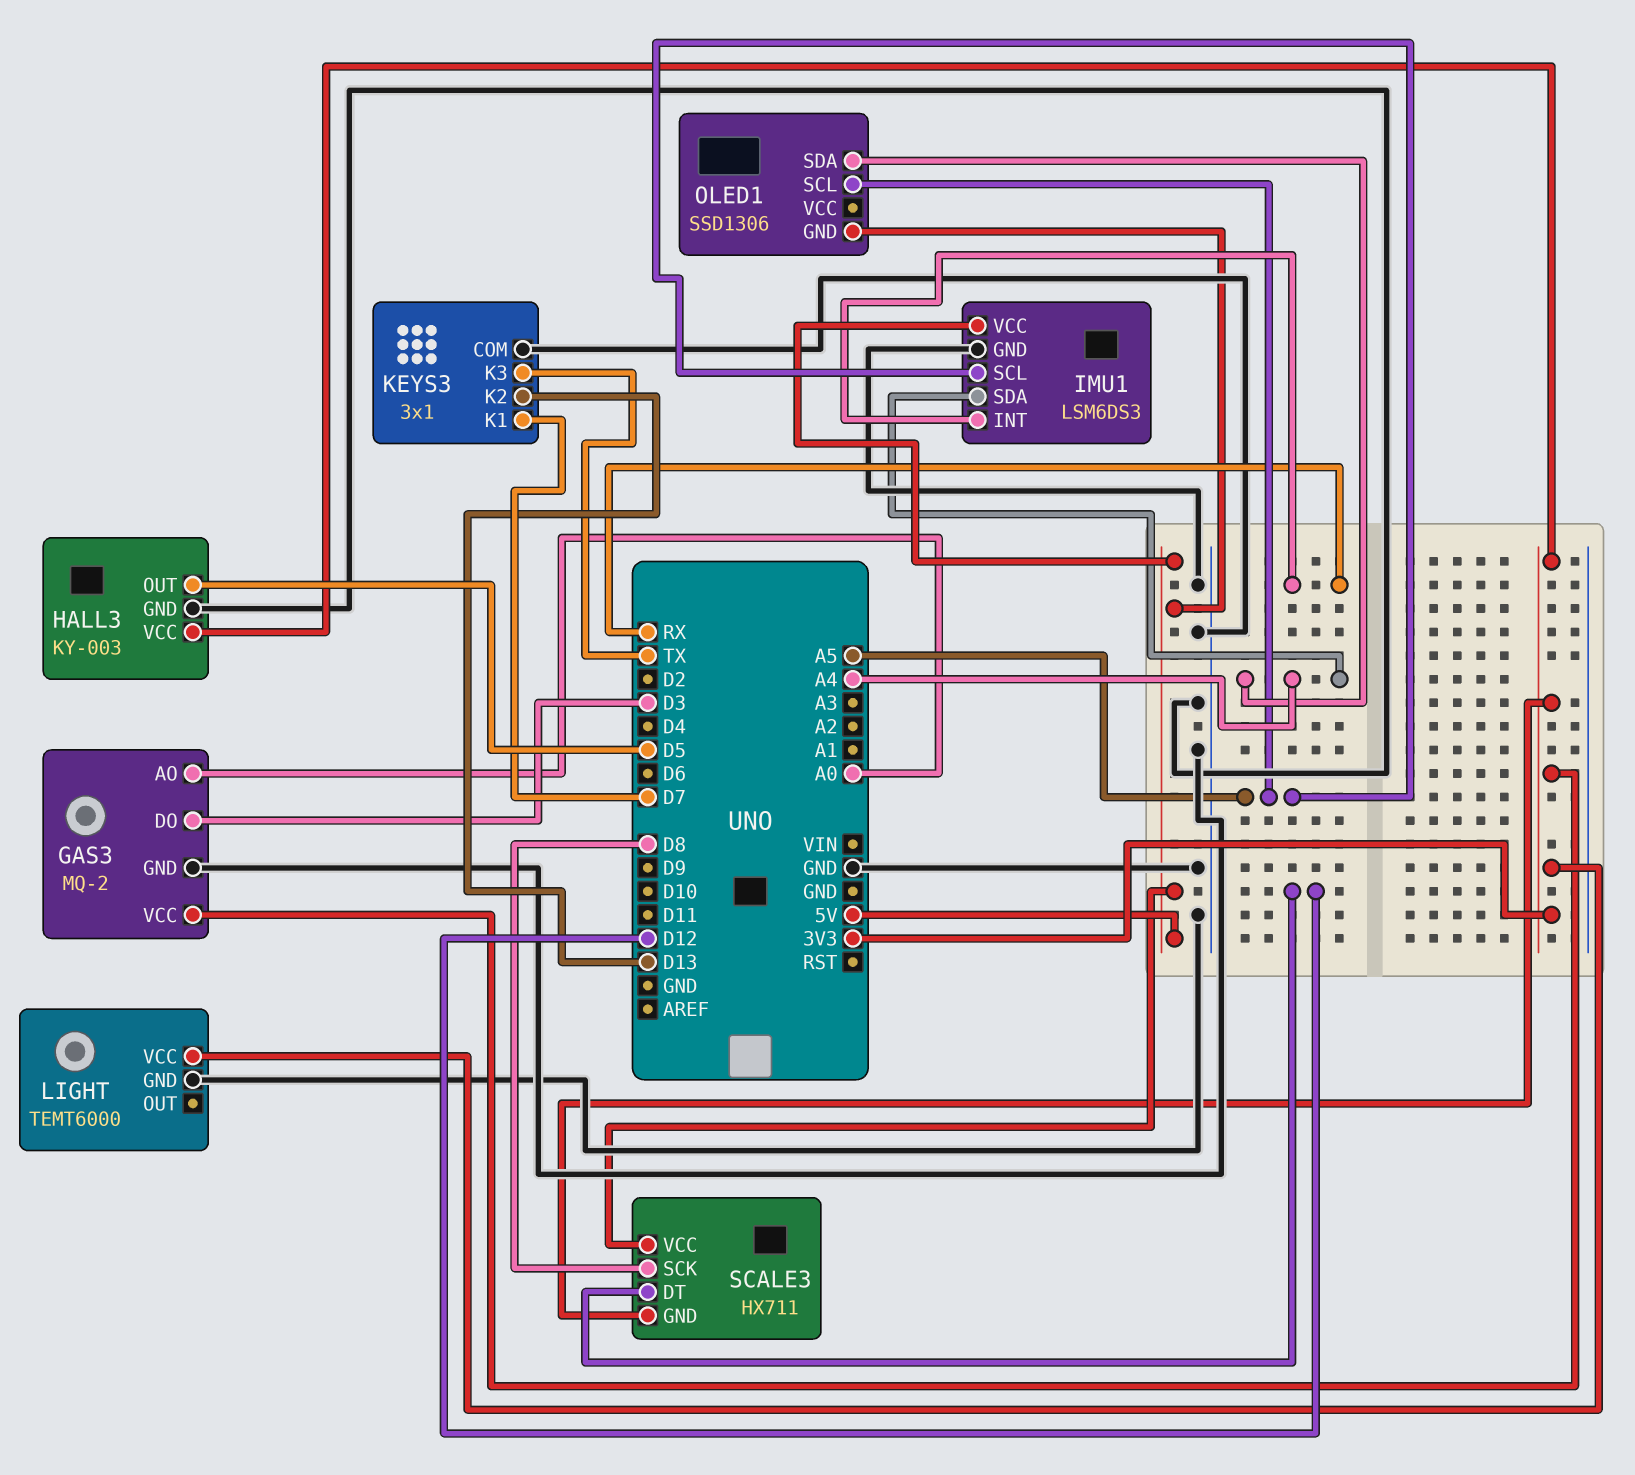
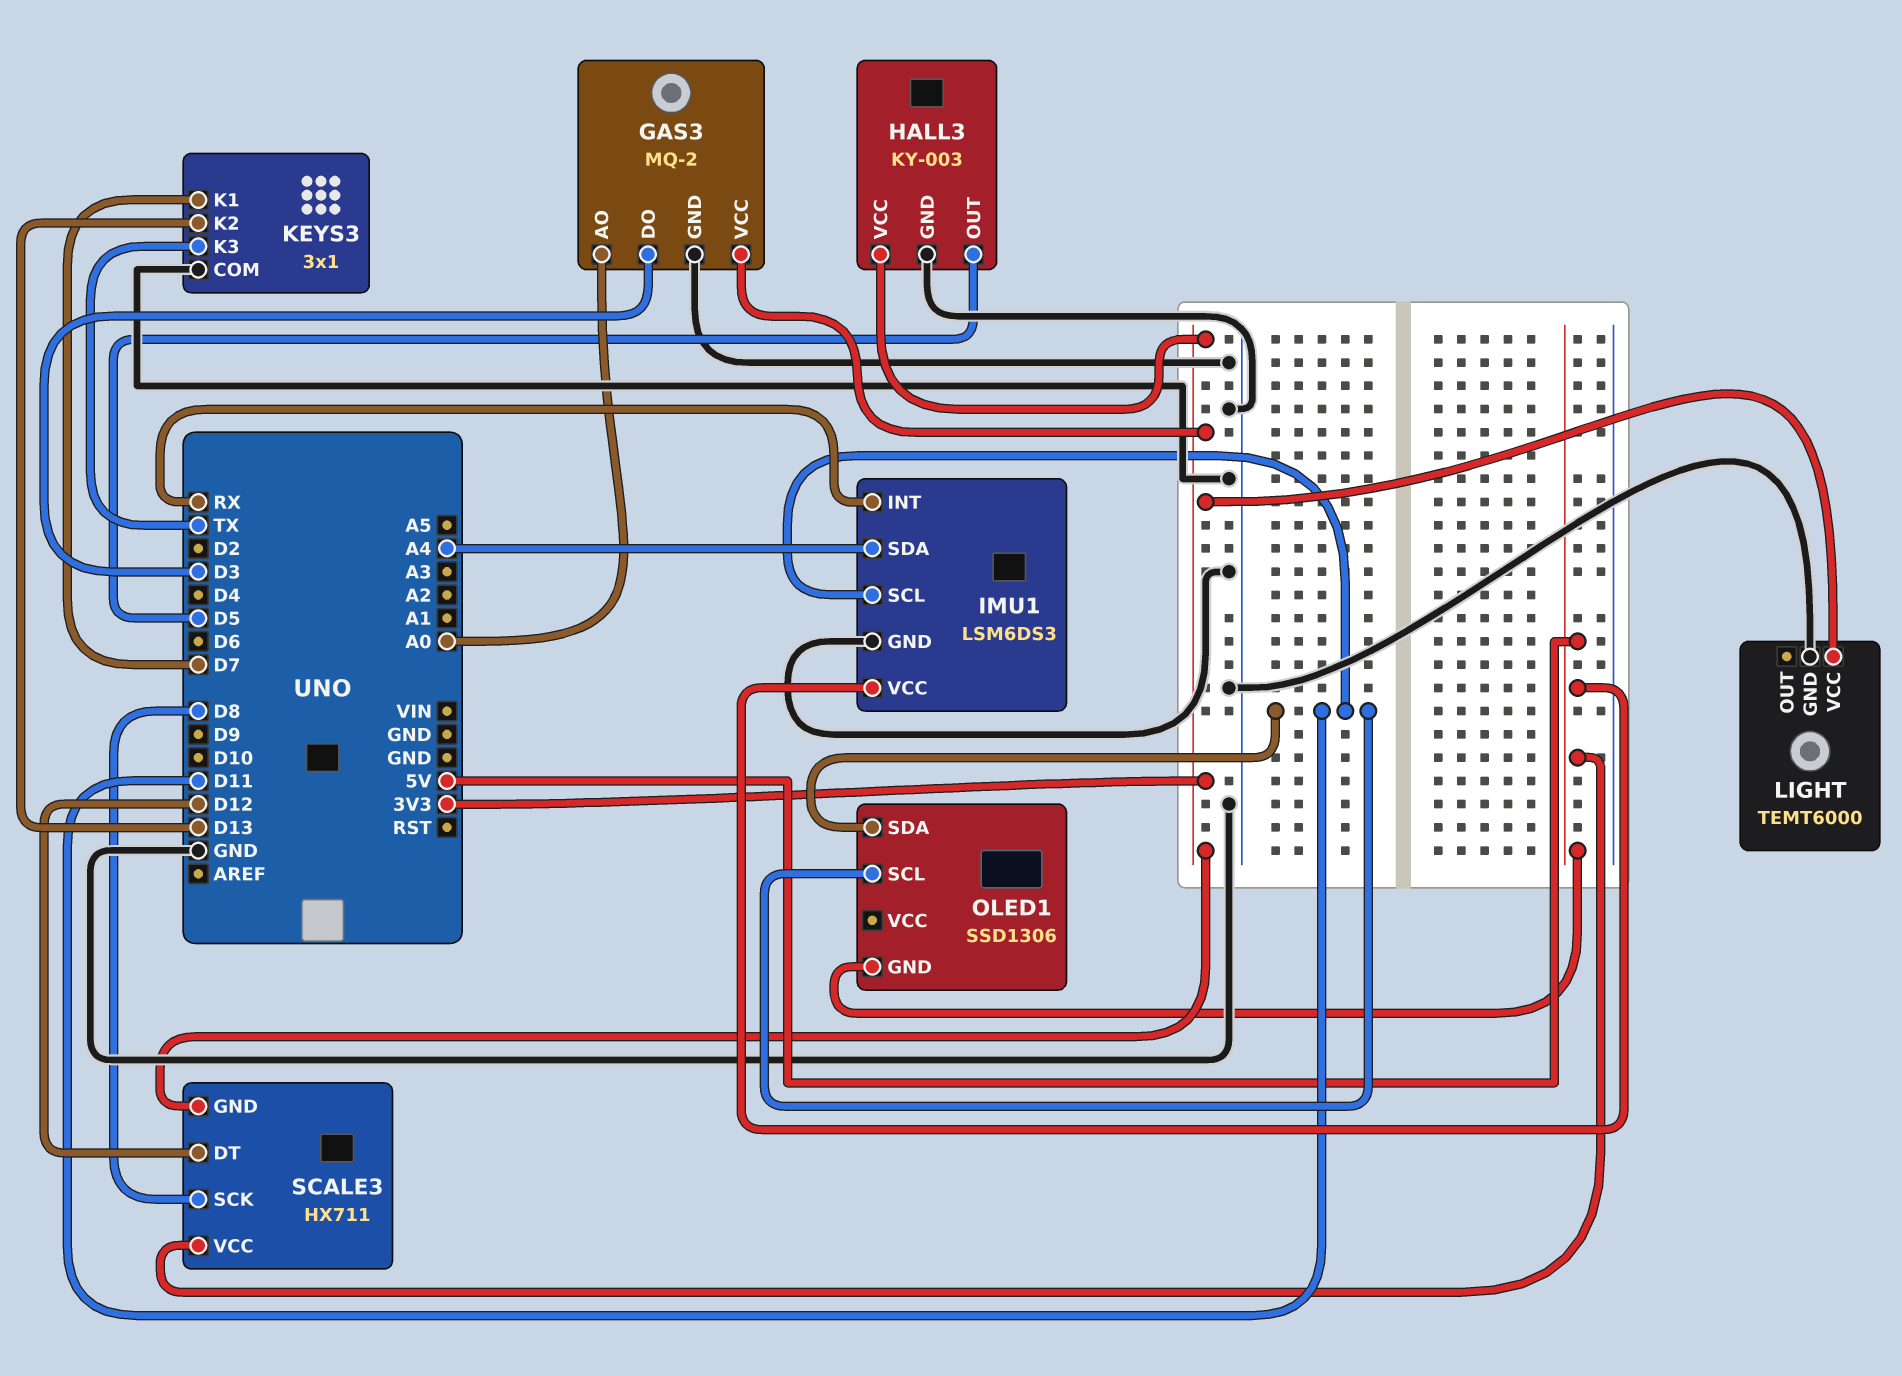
IMU1 pin SCL: A5 -> D11
OLED1 pin SCL: A5 -> D11
OLED1 pin SDA: A4 -> D11

